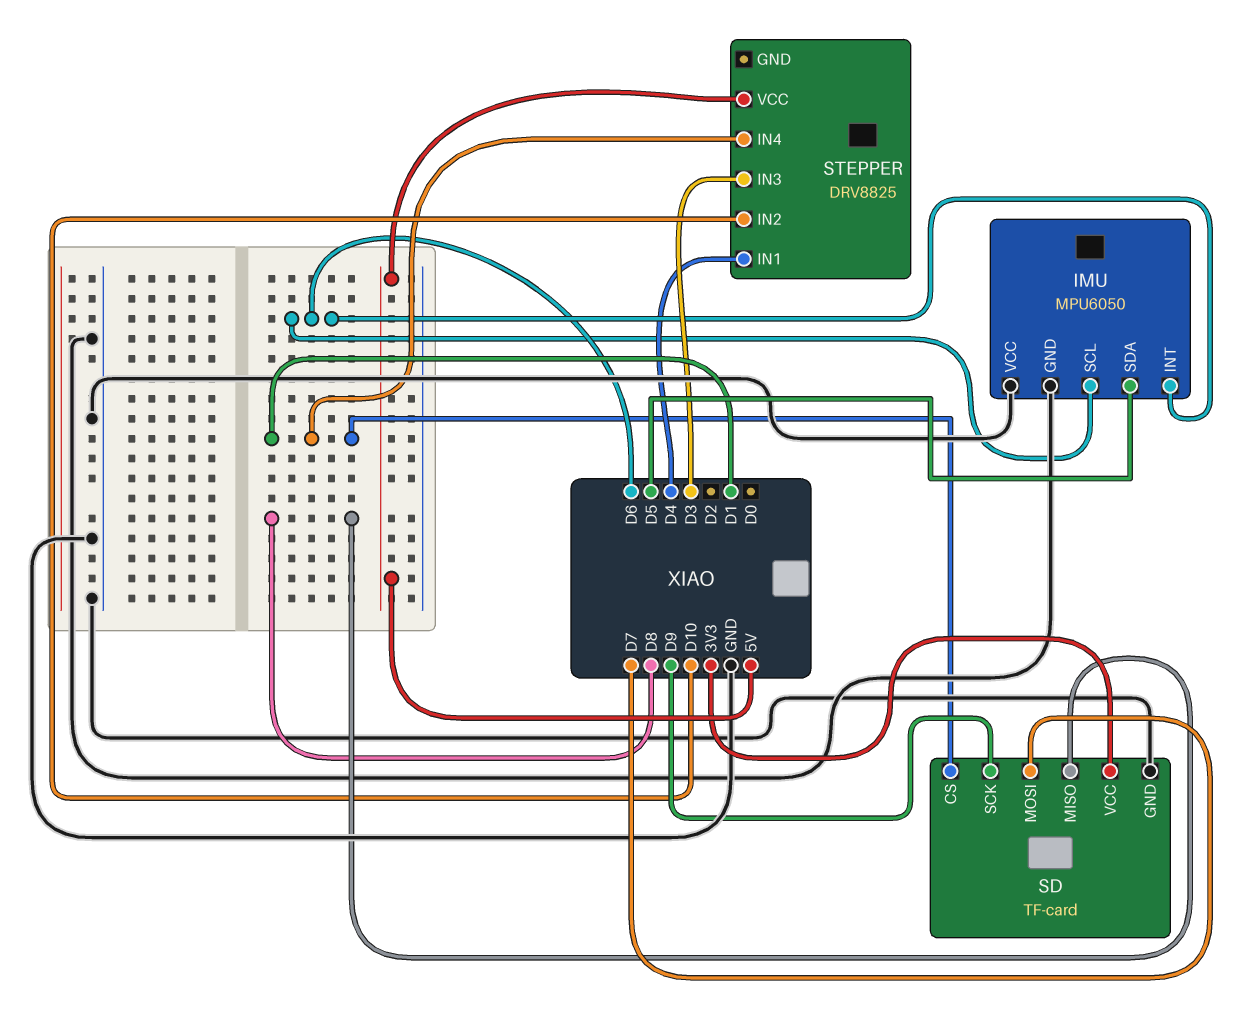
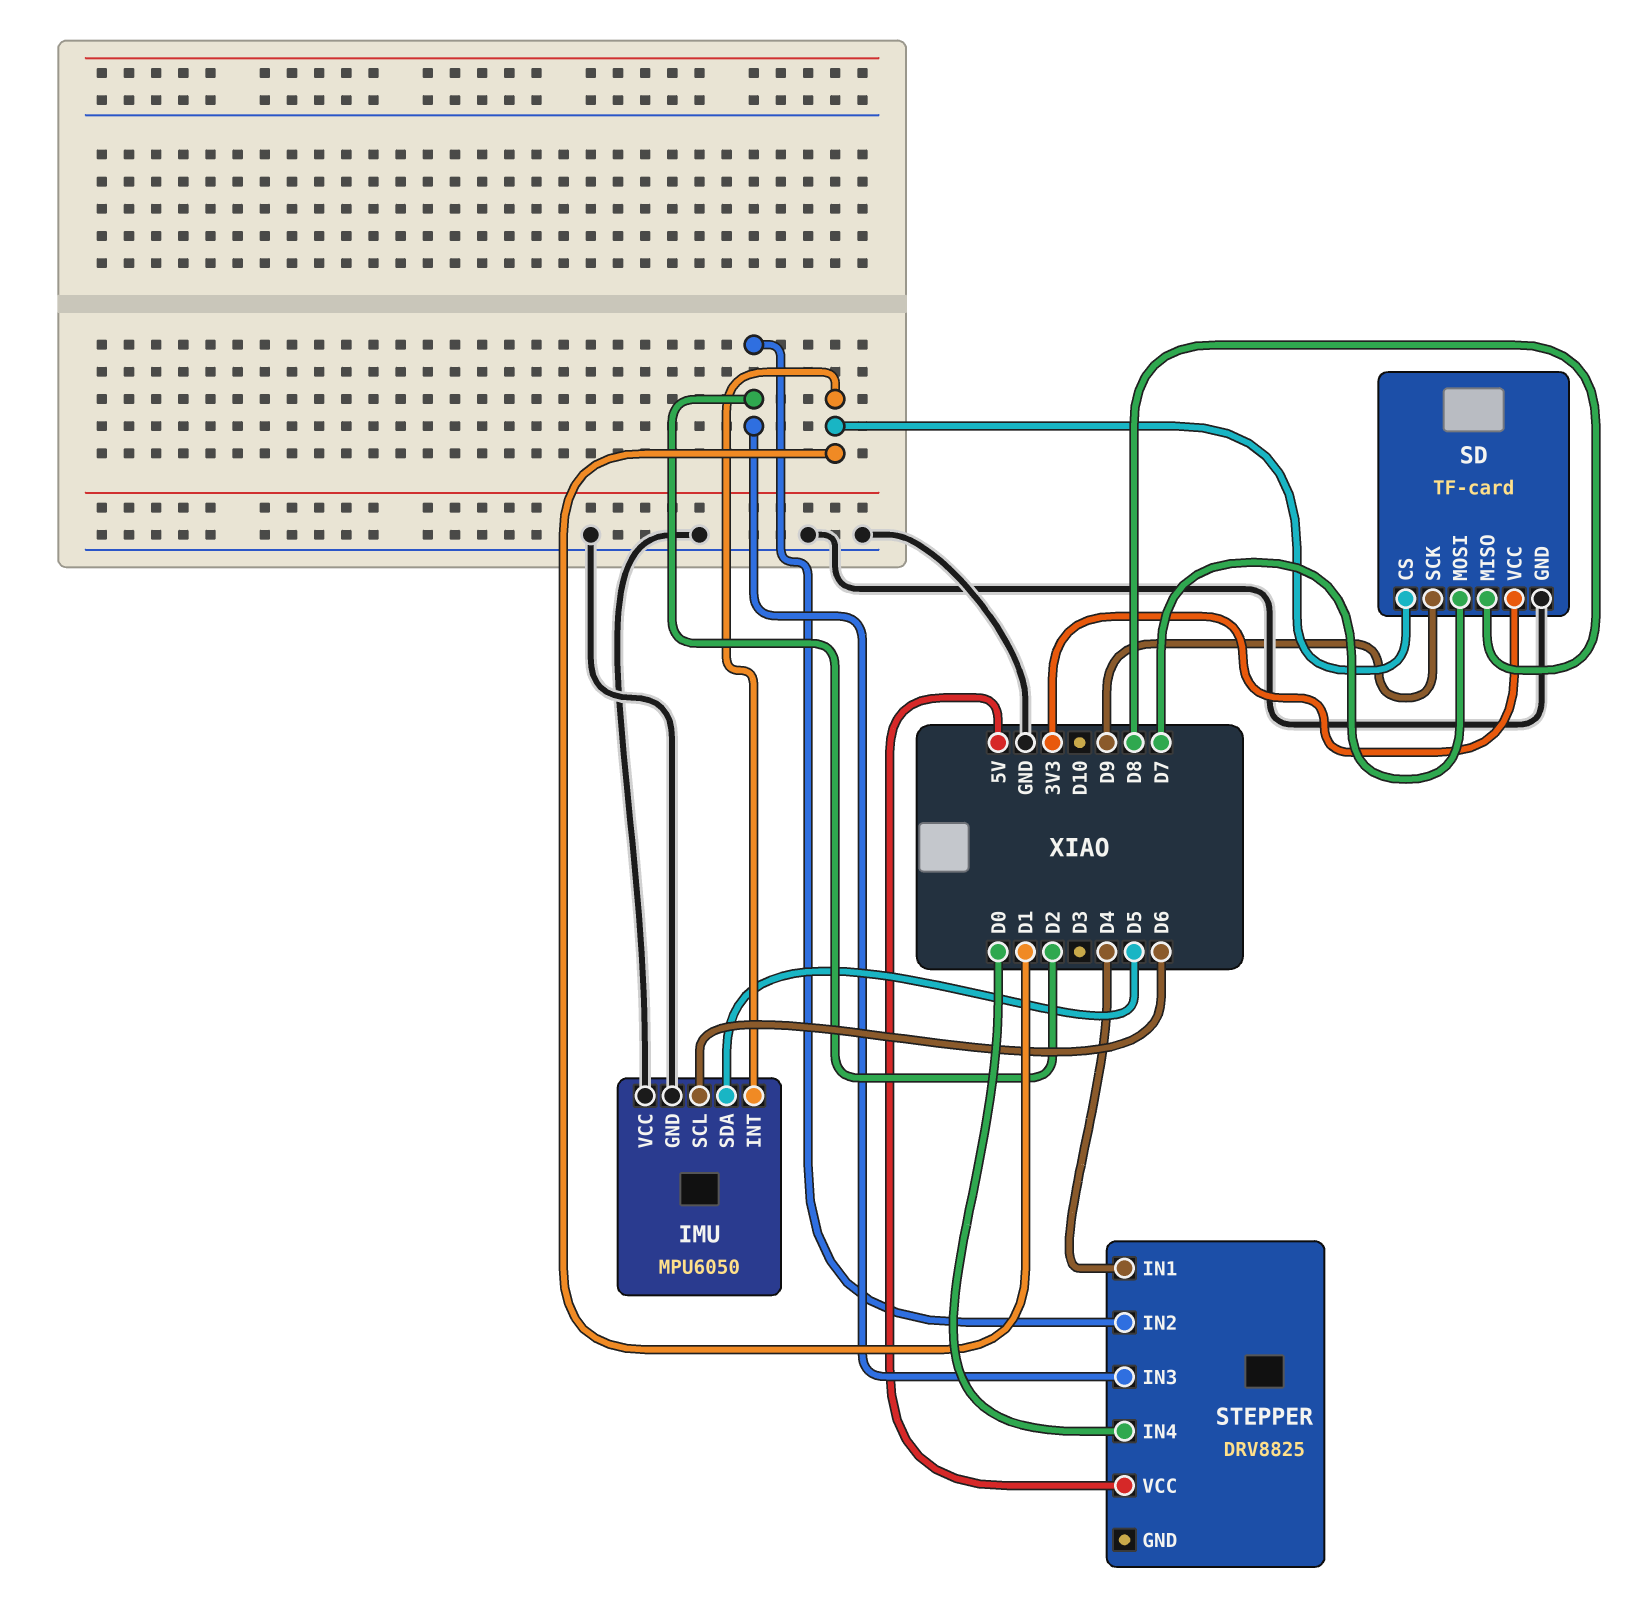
IMU pin INT: D6 -> D1
STEPPER pin IN2: D10 -> D2
STEPPER pin IN3: D3 -> D2
STEPPER pin IN4: D1 -> D0

